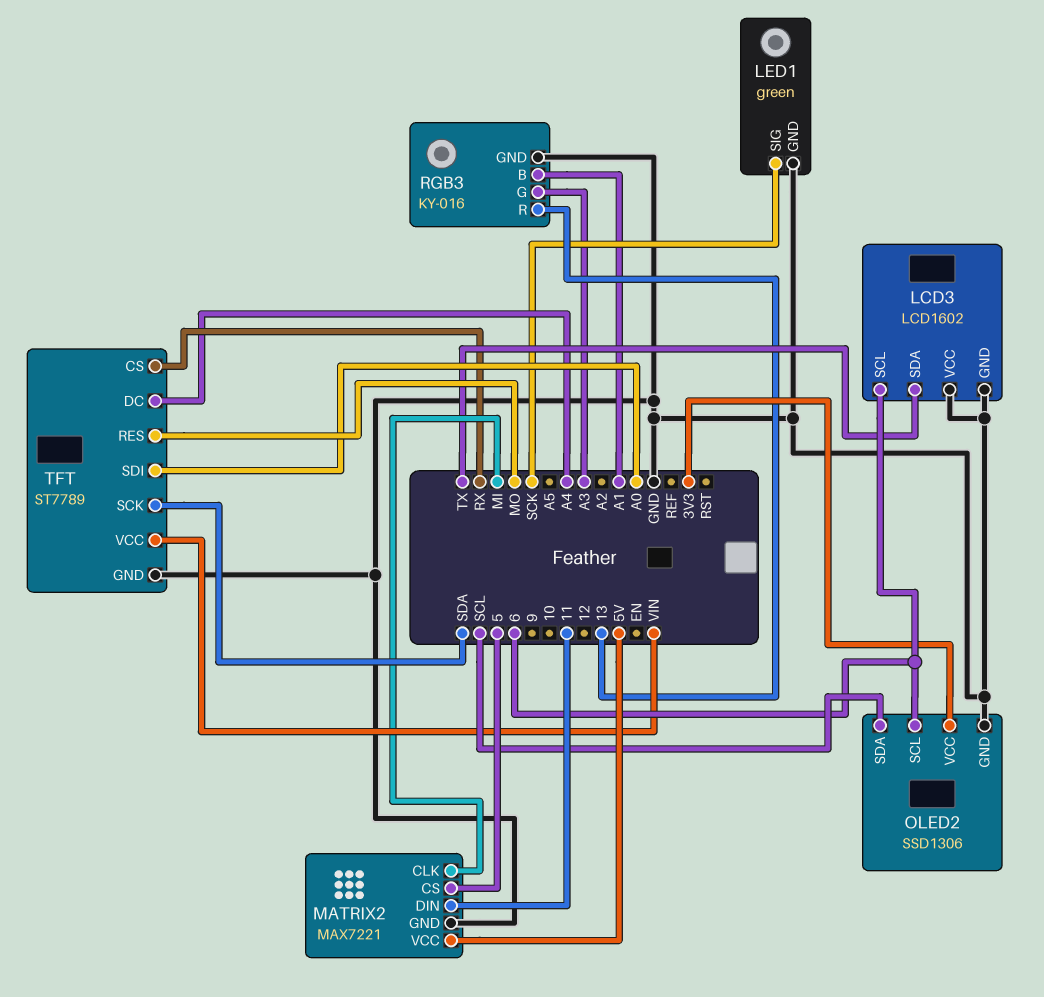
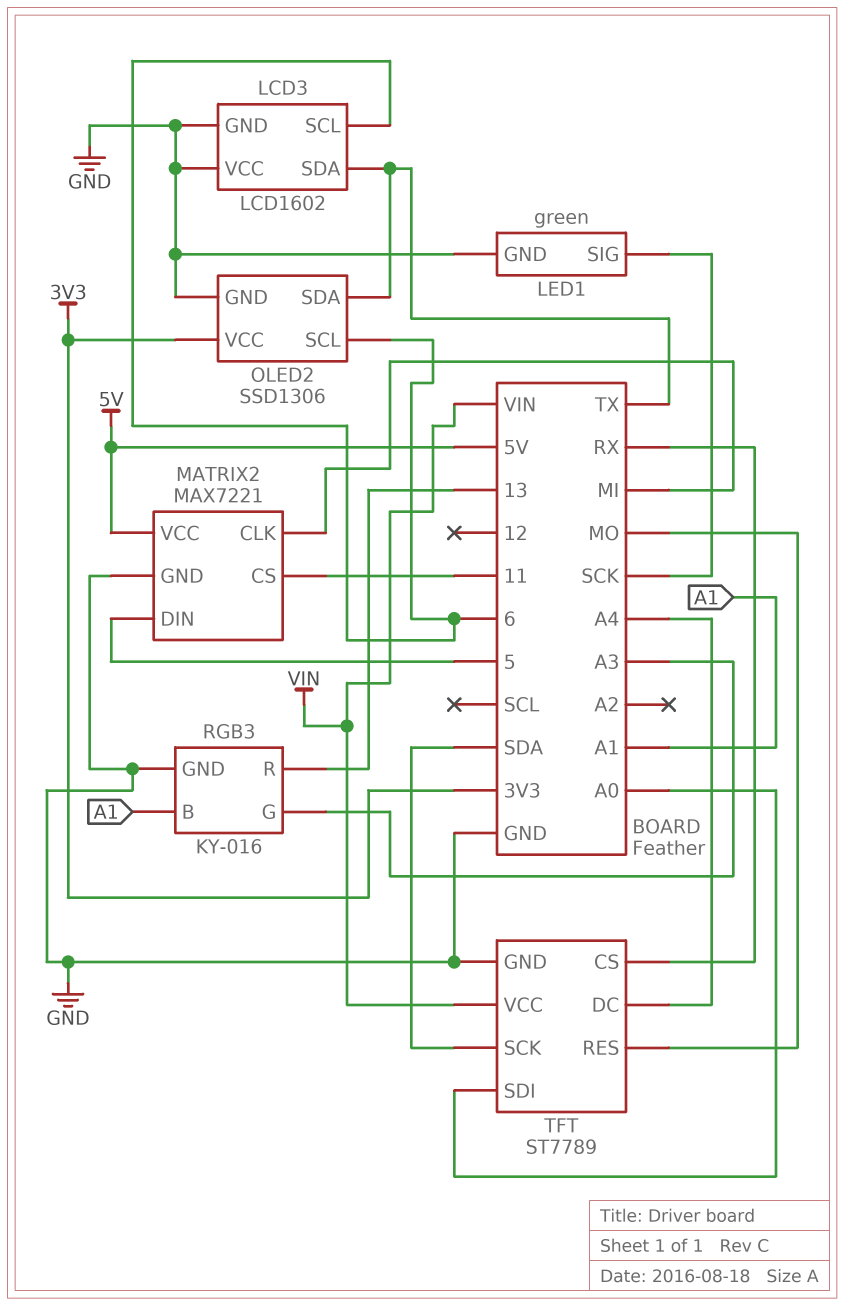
MATRIX2 pin CS: 5 -> 11
MATRIX2 pin DIN: 11 -> 5
OLED2 pin SDA: SCL -> TX

